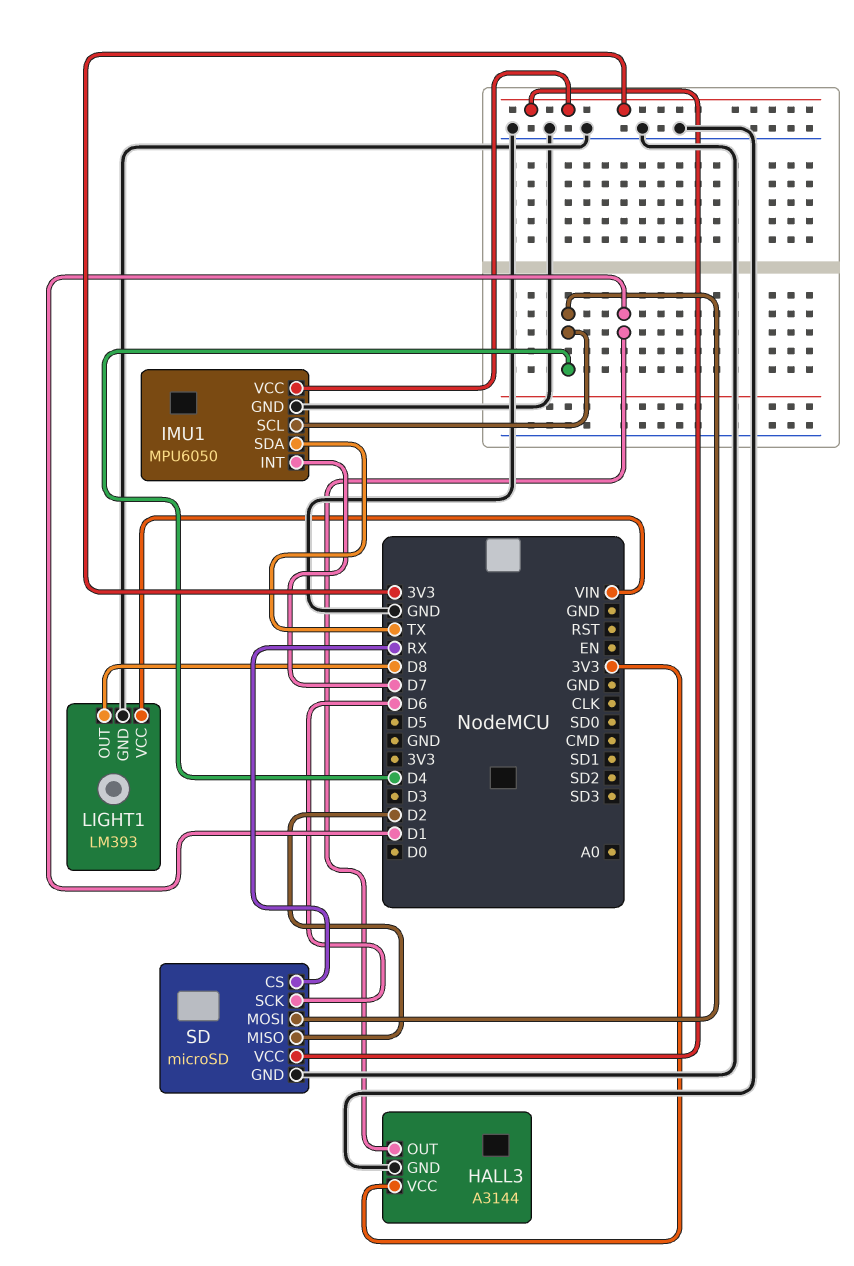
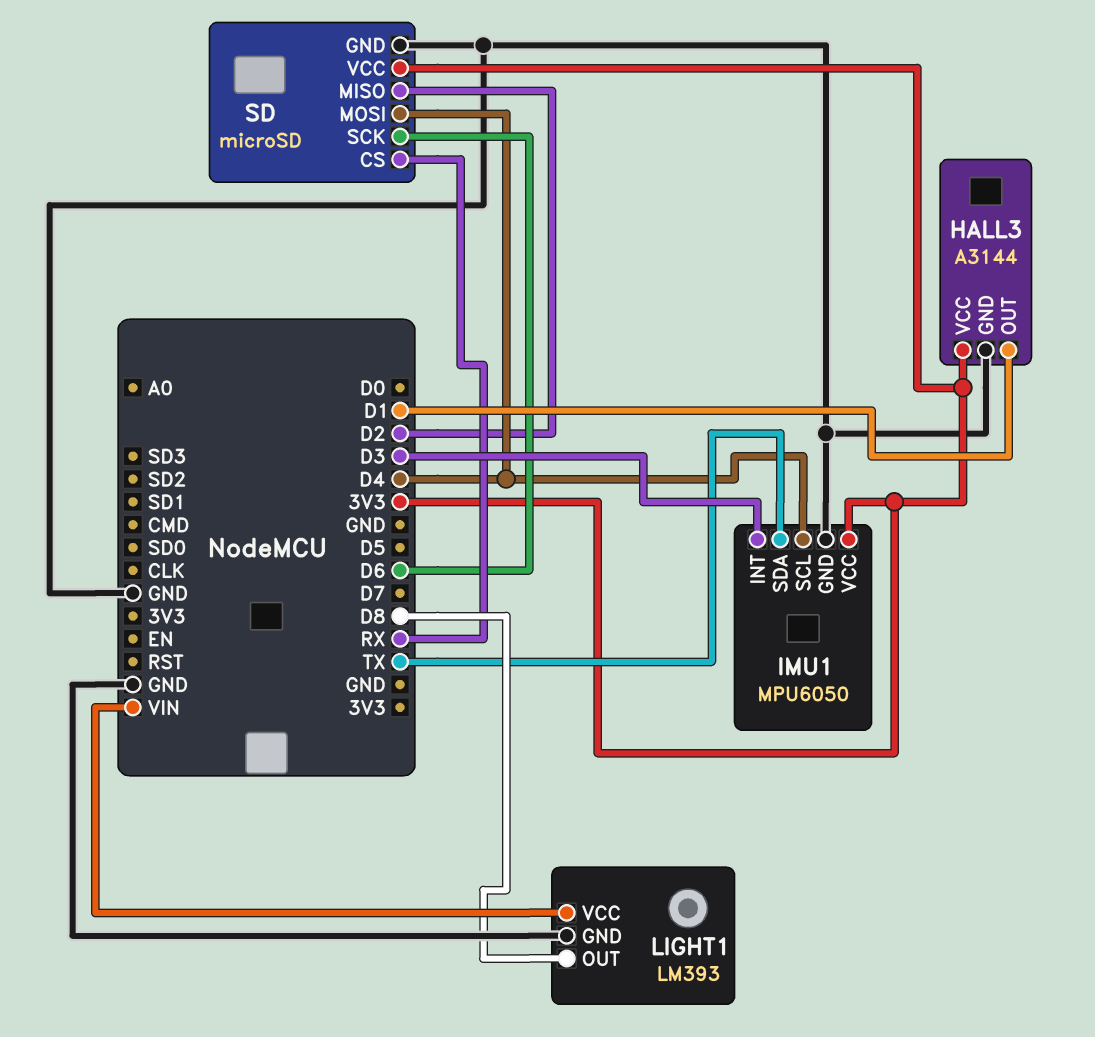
IMU1 pin INT: D7 -> D3

